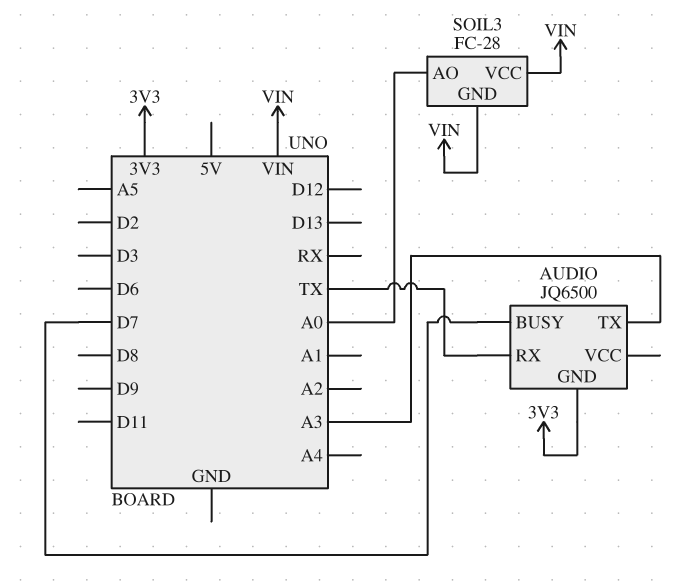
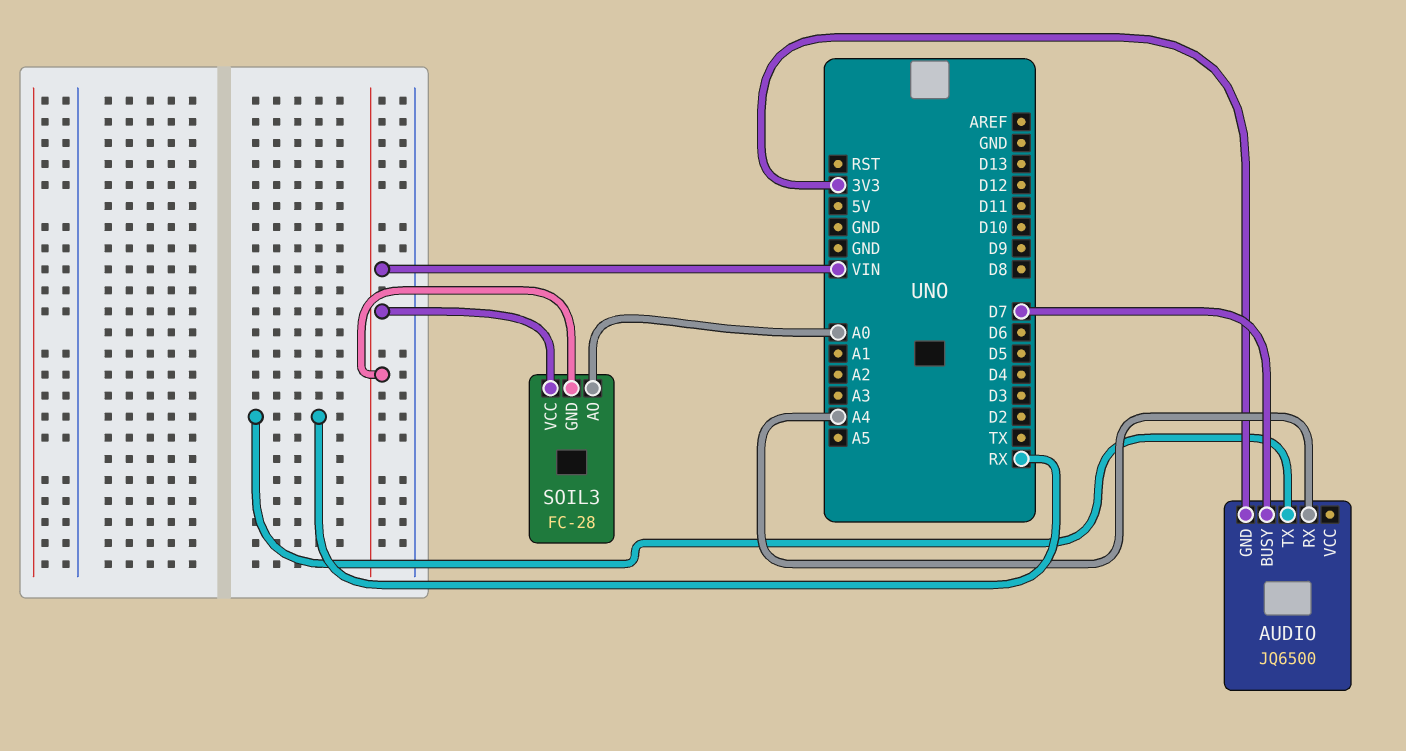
AUDIO pin RX: TX -> A4
AUDIO pin TX: A3 -> RX

